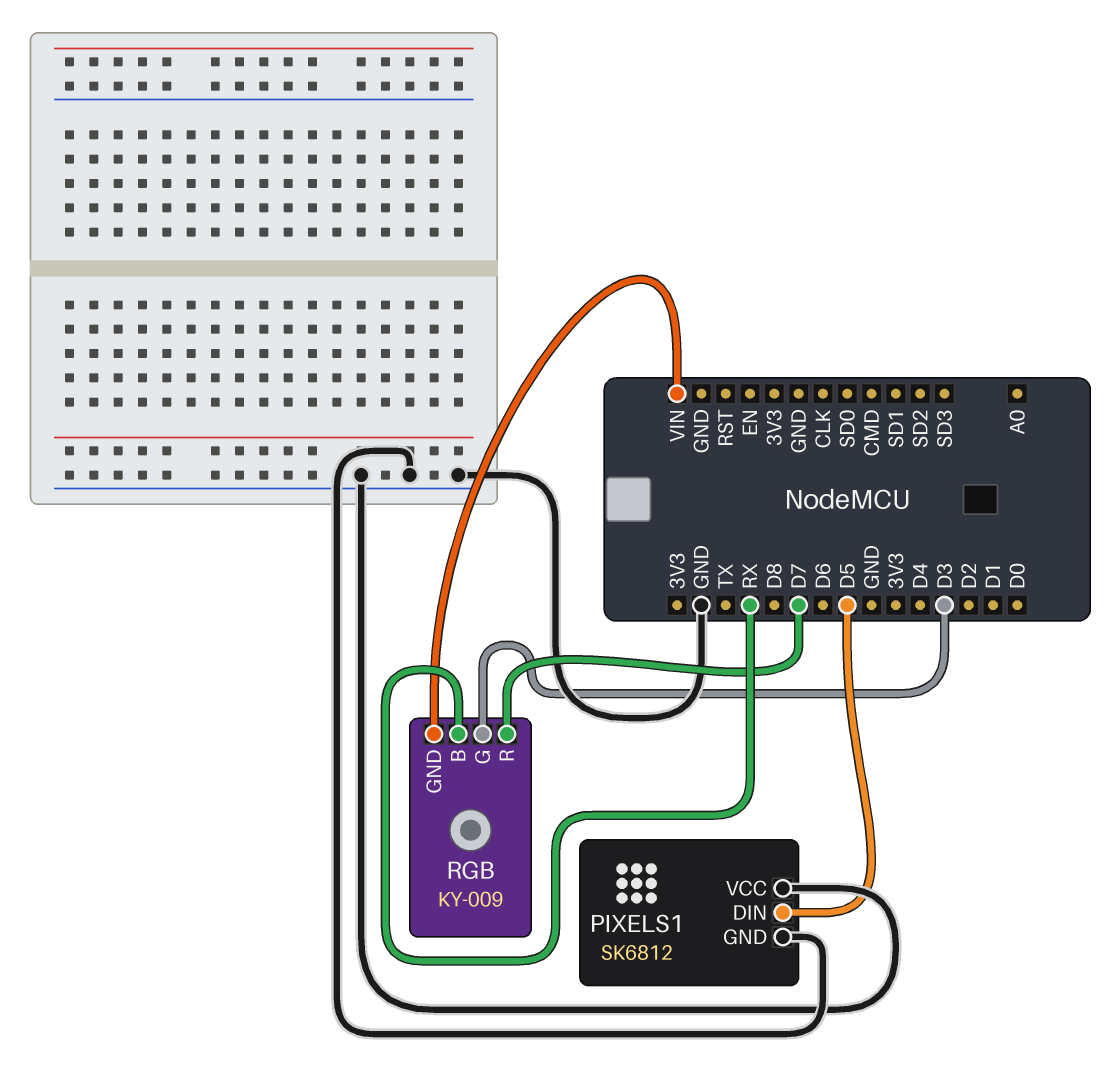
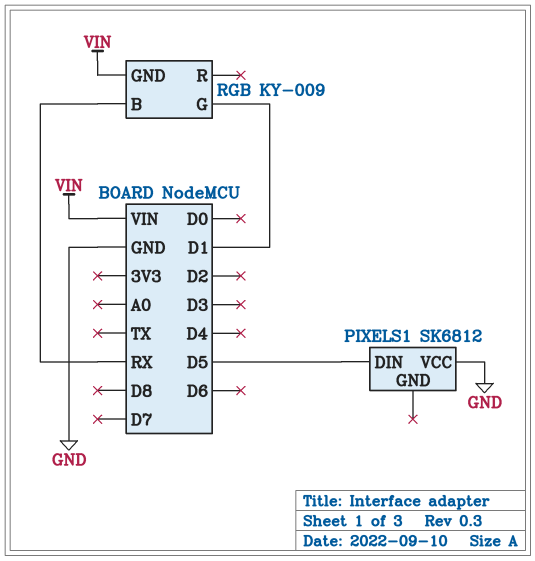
PIXELS1 pin GND: GND -> none
RGB pin G: D3 -> D1
RGB pin R: D7 -> none

